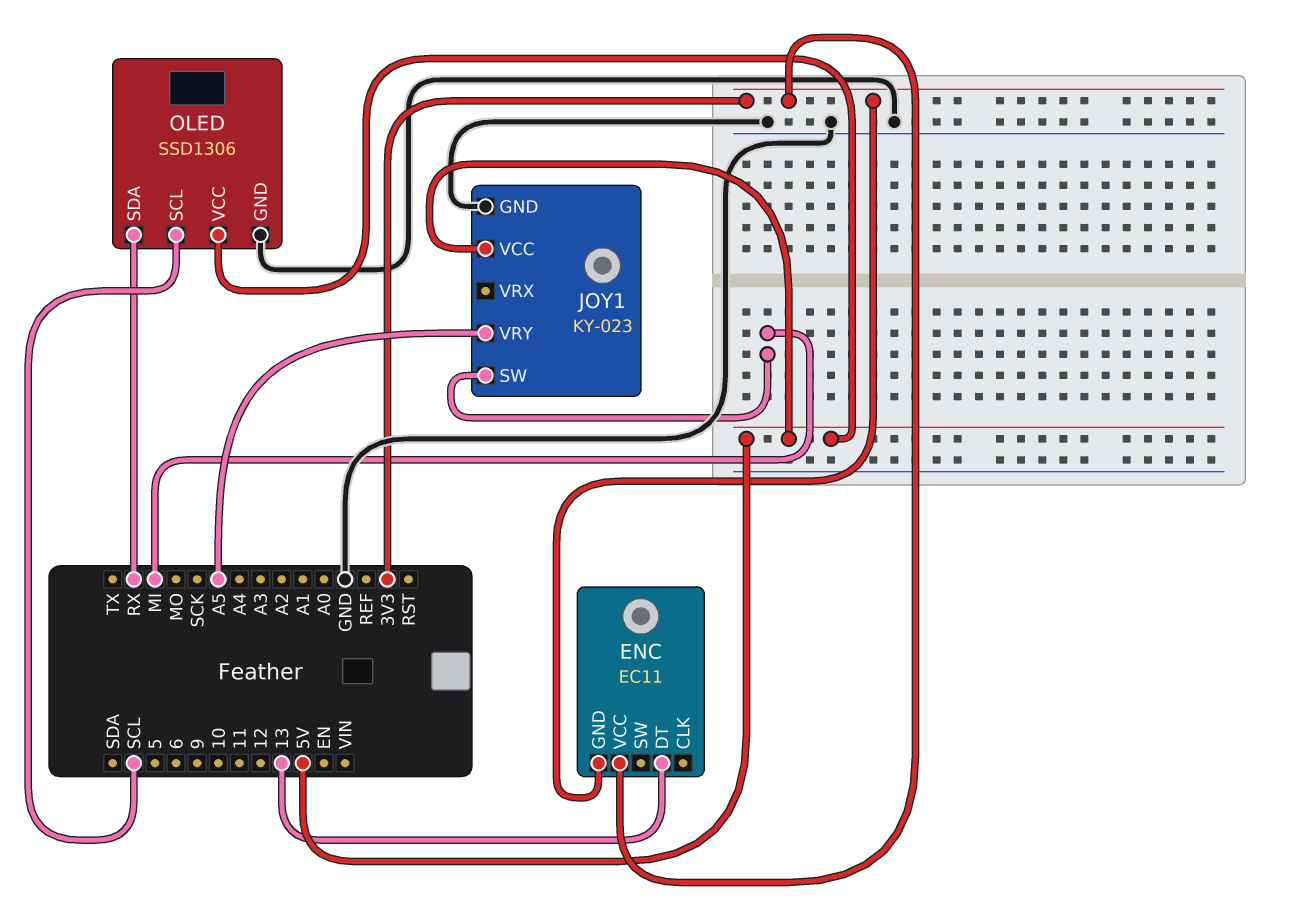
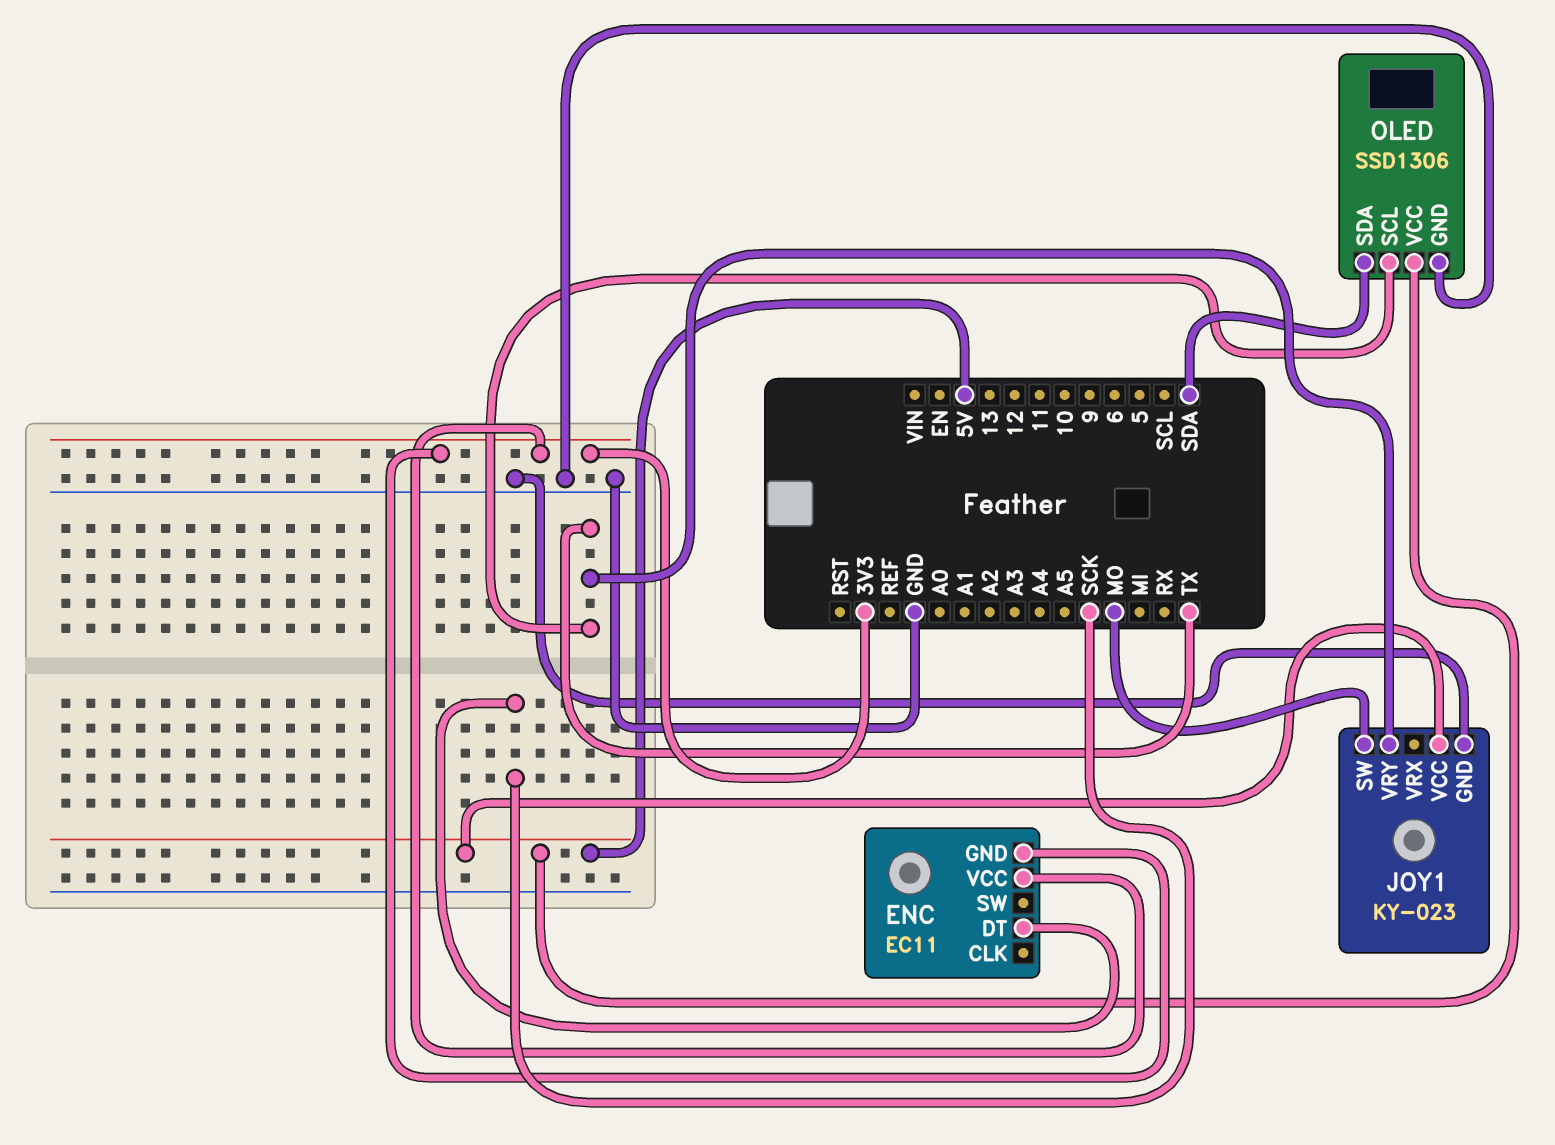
ENC pin DT: 13 -> SCK
JOY1 pin SW: MI -> MO
JOY1 pin VRY: A5 -> TX
OLED pin SCL: SCL -> TX
OLED pin SDA: RX -> SDA

